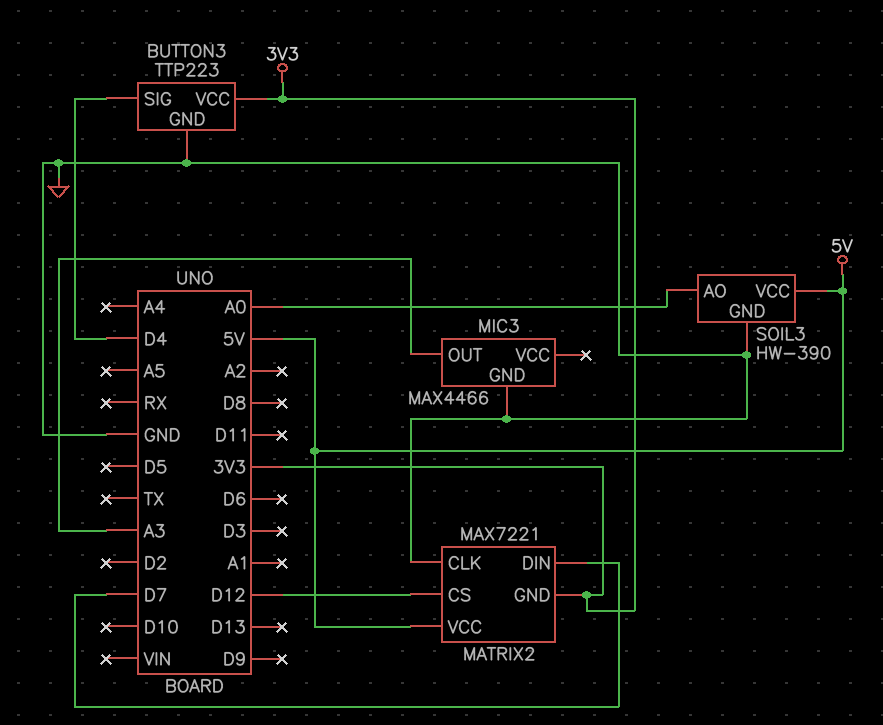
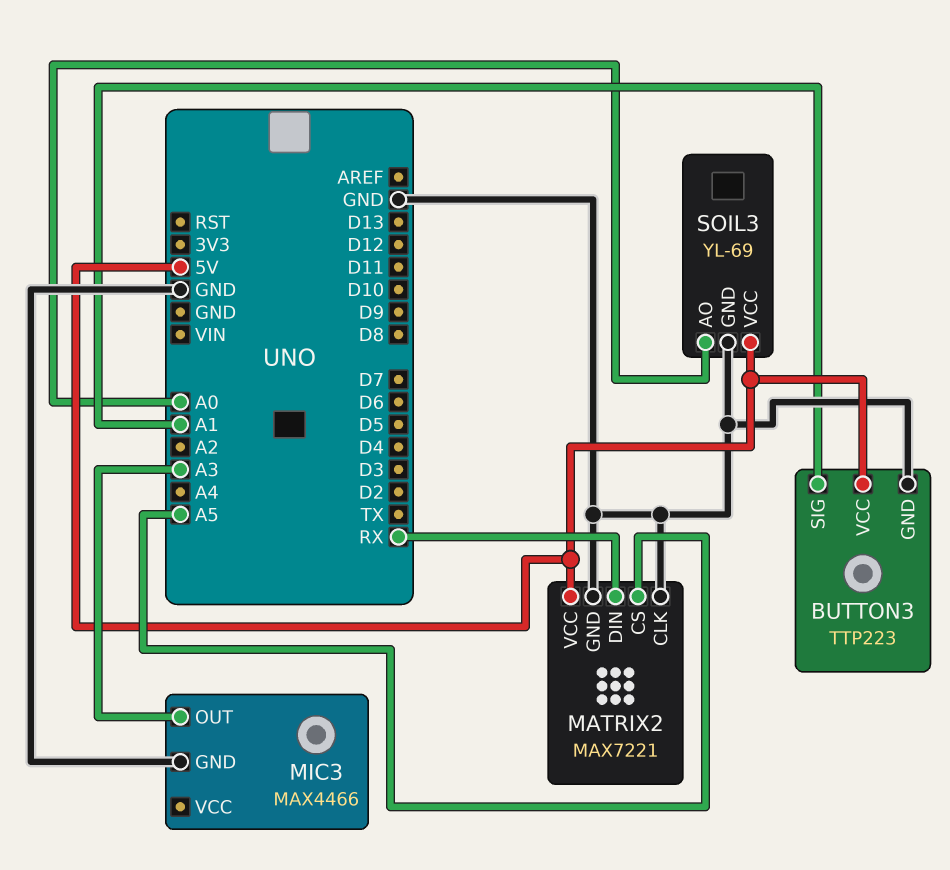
BUTTON3 pin SIG: D4 -> A1
BUTTON3 pin VCC: 3V3 -> 5V
MATRIX2 pin CS: D12 -> A5
MATRIX2 pin DIN: D7 -> RX
MATRIX2 pin GND: 3V3 -> GND
SOIL3: HW-390 -> YL-69

